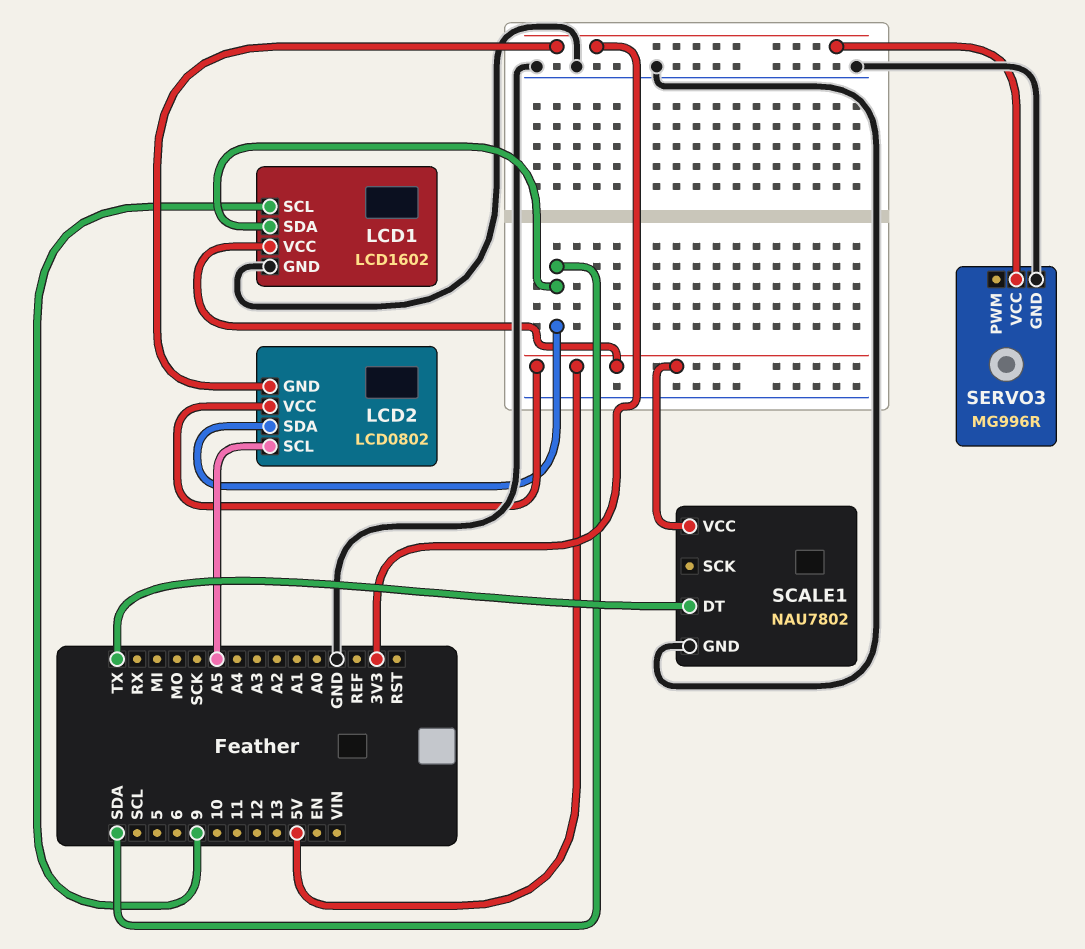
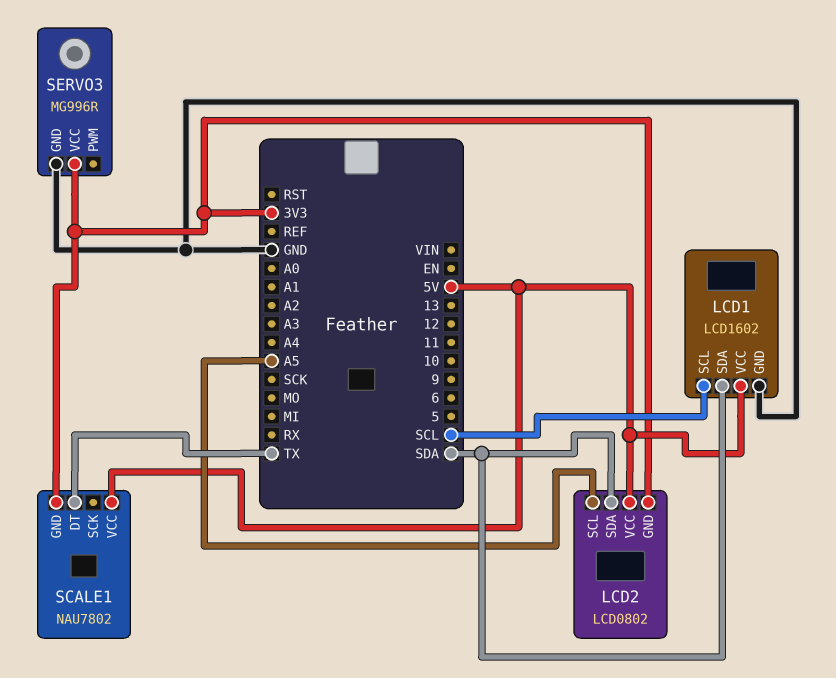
LCD1 pin SCL: 9 -> SCL
SCALE1 pin GND: GND -> 3V3

